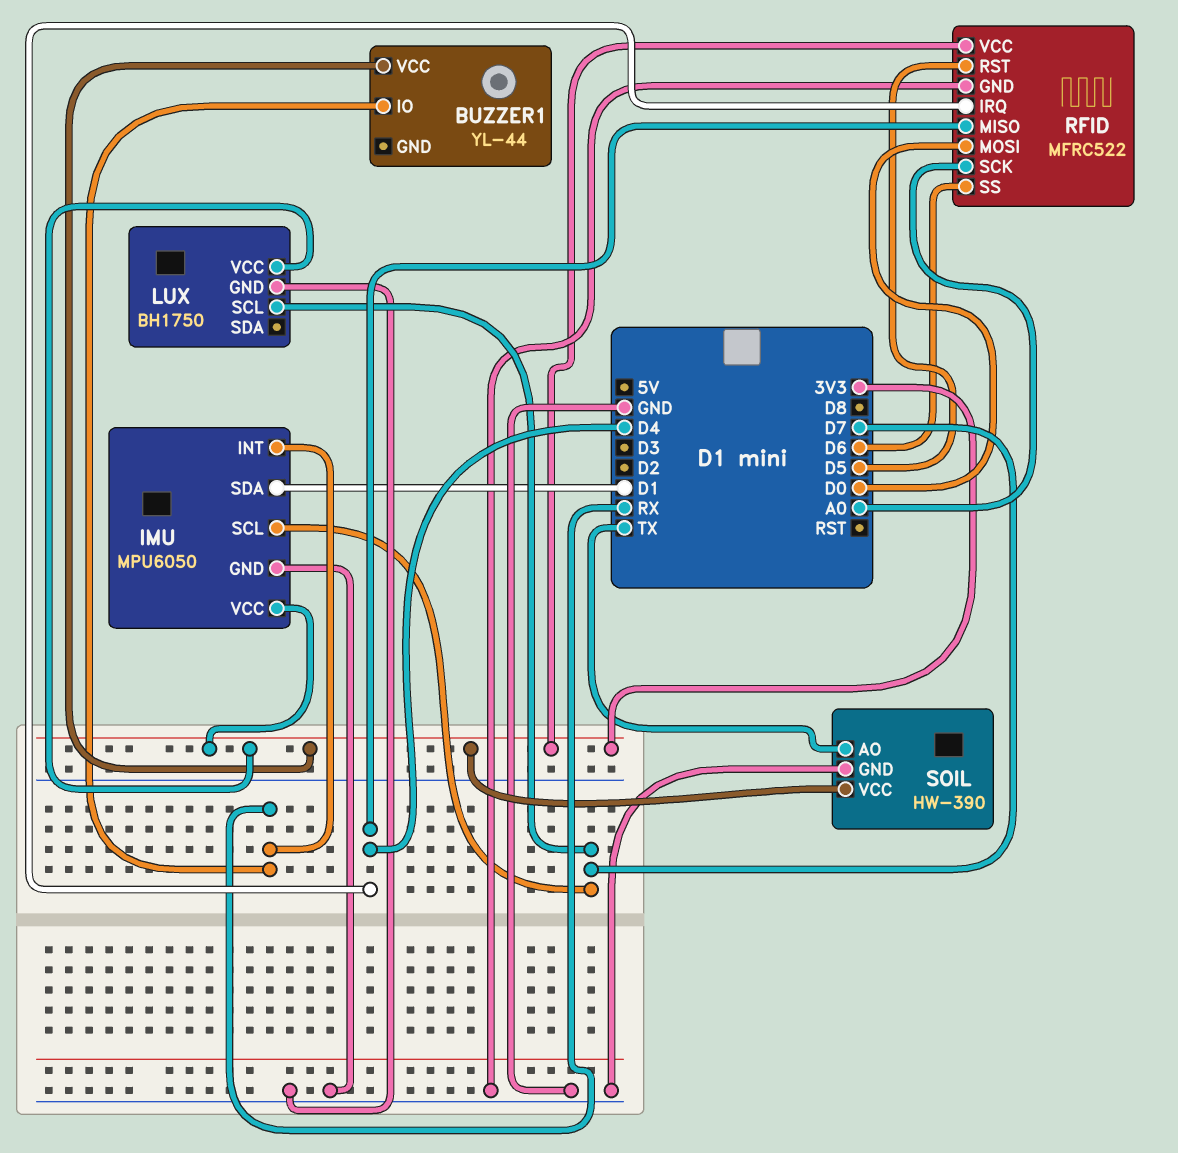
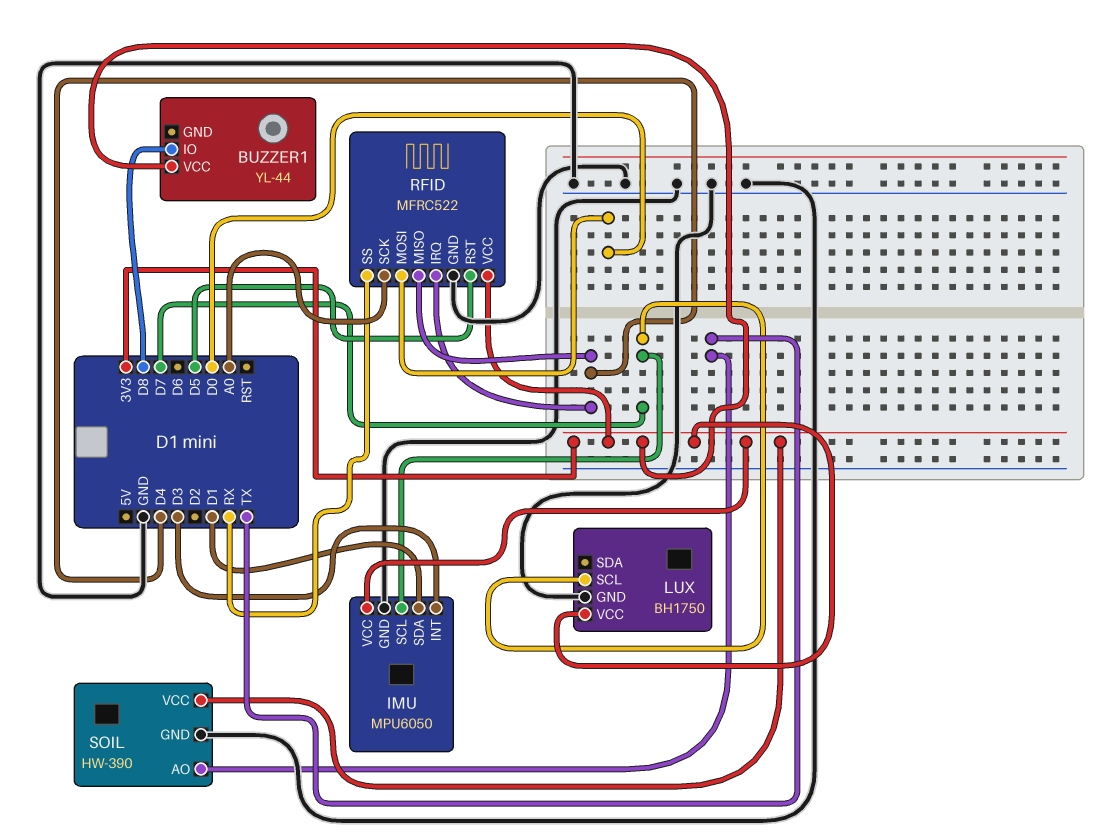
BUZZER1 pin IO: RX -> D8
IMU pin INT: RX -> D3
RFID pin SS: D6 -> RX

